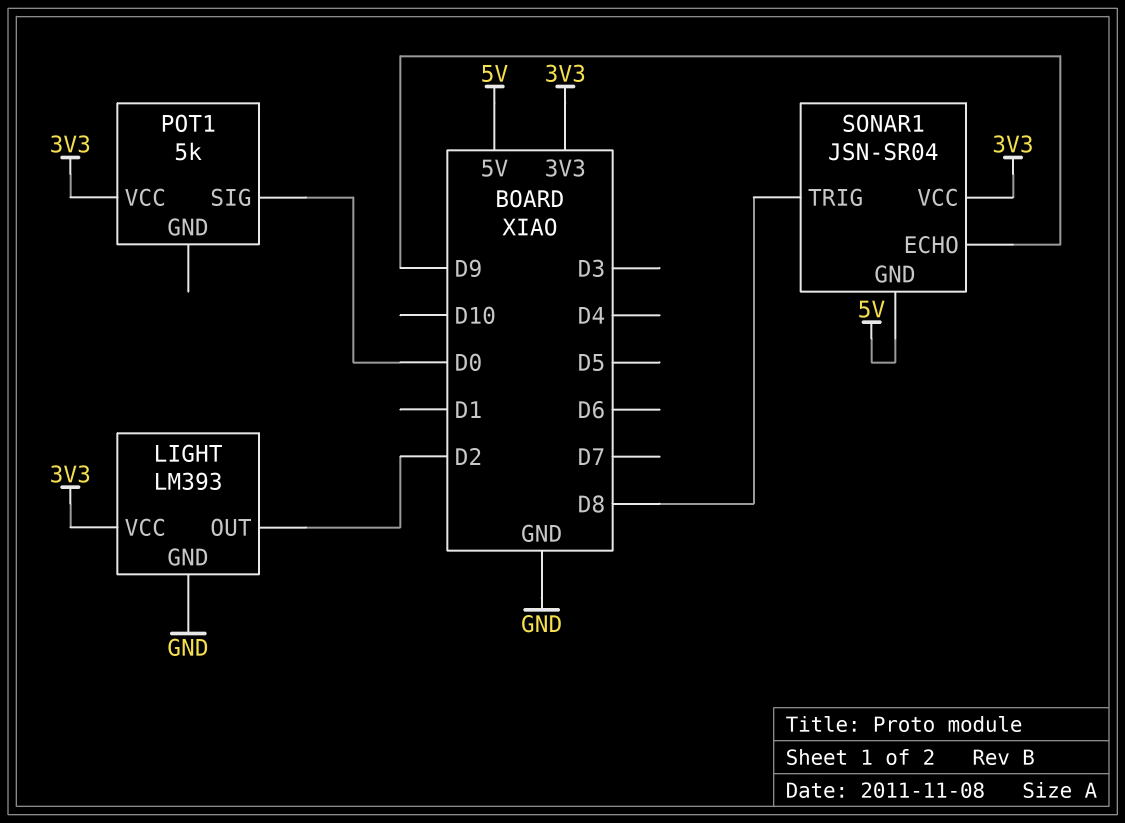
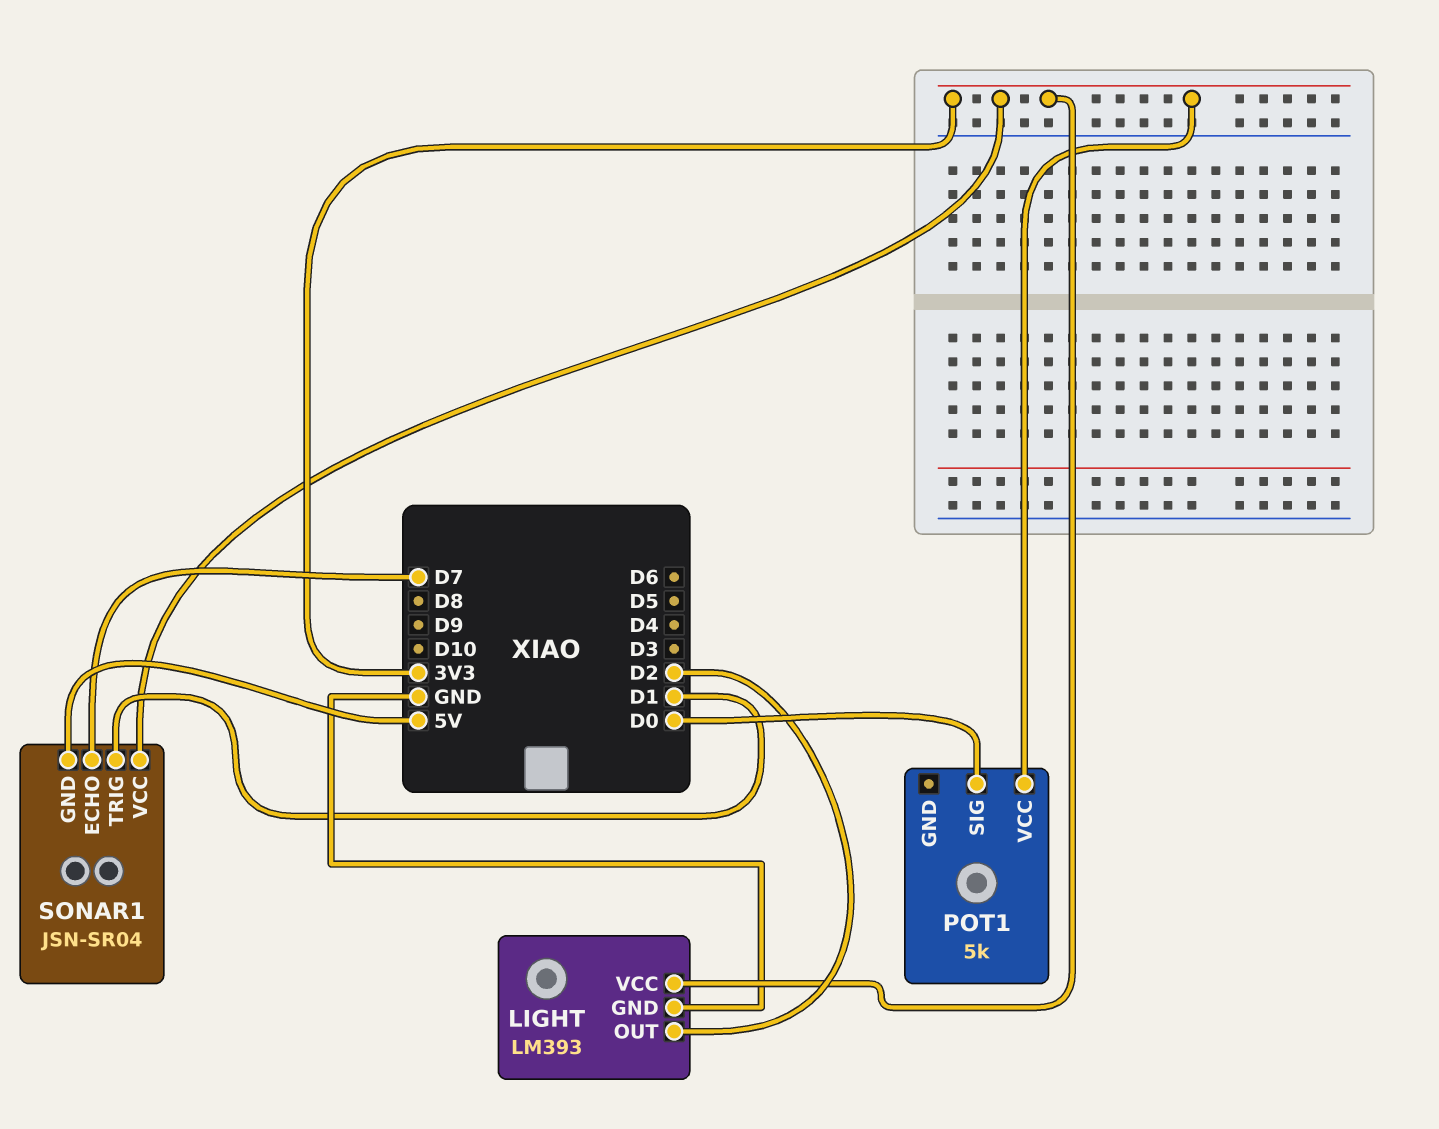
SONAR1 pin ECHO: D9 -> D7
SONAR1 pin TRIG: D8 -> D1

